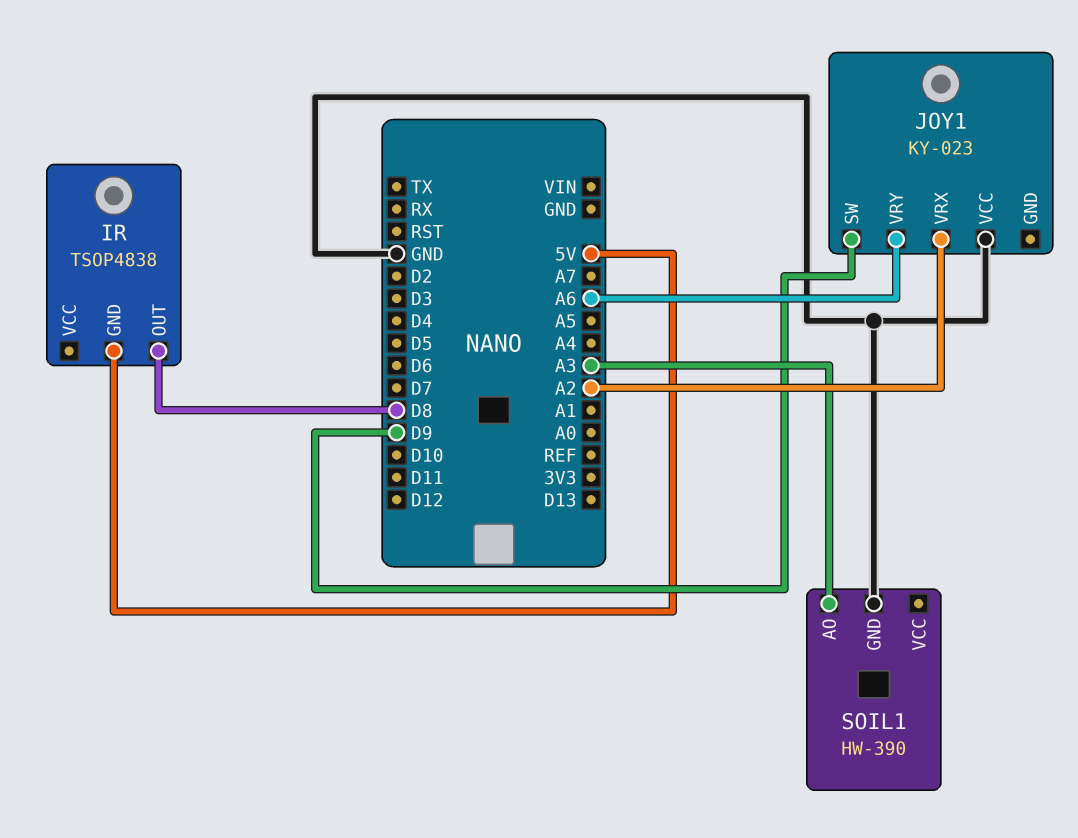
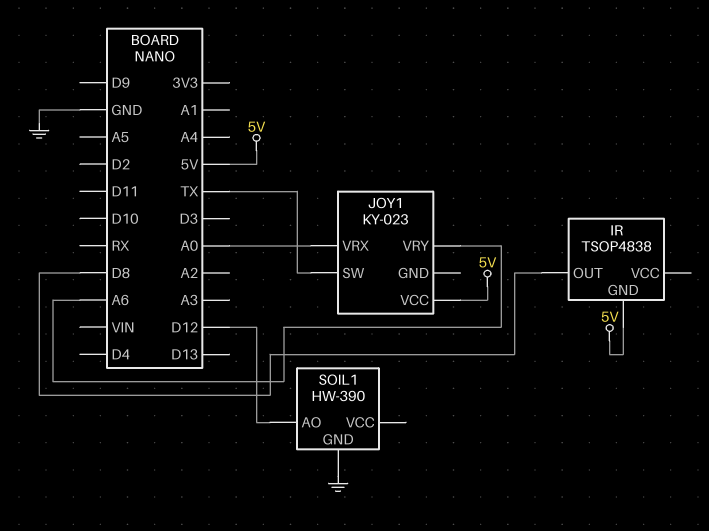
JOY1 pin SW: D9 -> TX
JOY1 pin VCC: GND -> 5V
JOY1 pin VRX: A2 -> A0
SOIL1 pin AO: A3 -> D12

